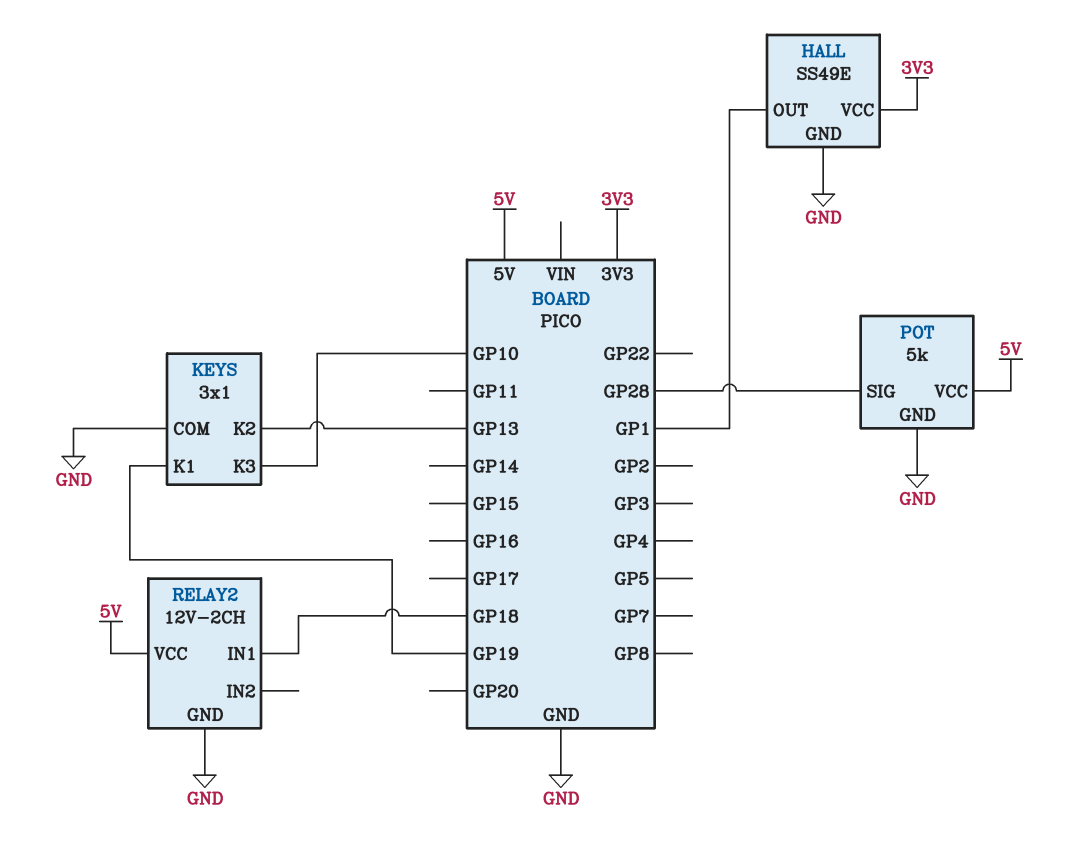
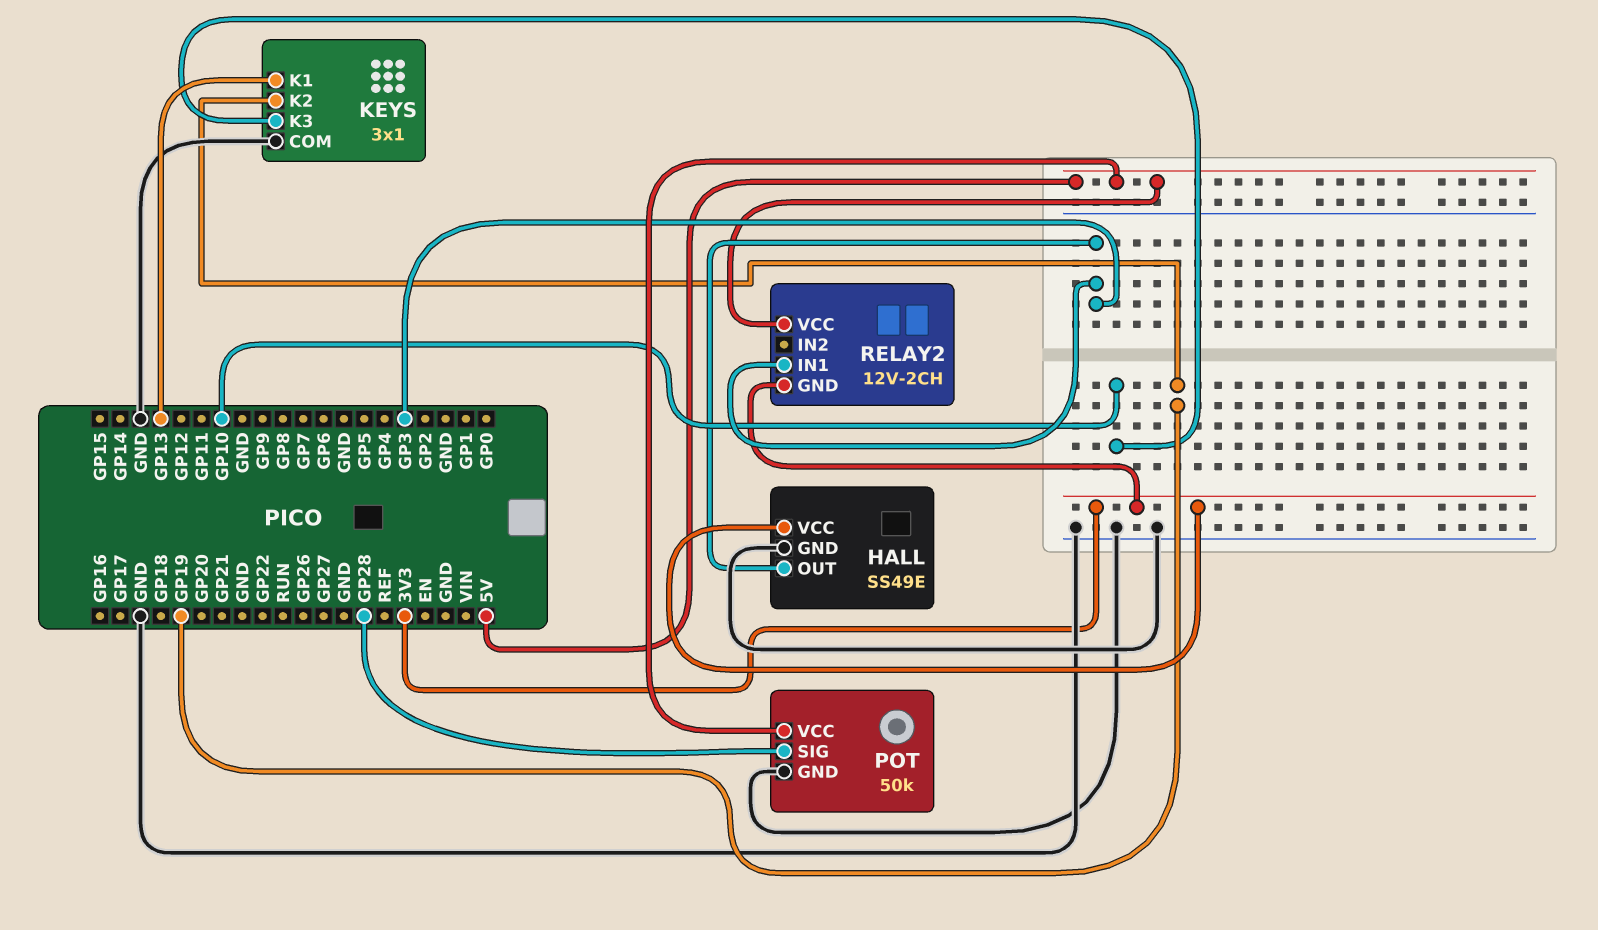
HALL pin OUT: GP1 -> GP3
KEYS pin K1: GP19 -> GP13
KEYS pin K2: GP13 -> GP19
POT: 5k -> 50k
RELAY2 pin GND: GND -> 3V3
RELAY2 pin IN1: GP18 -> GP3

